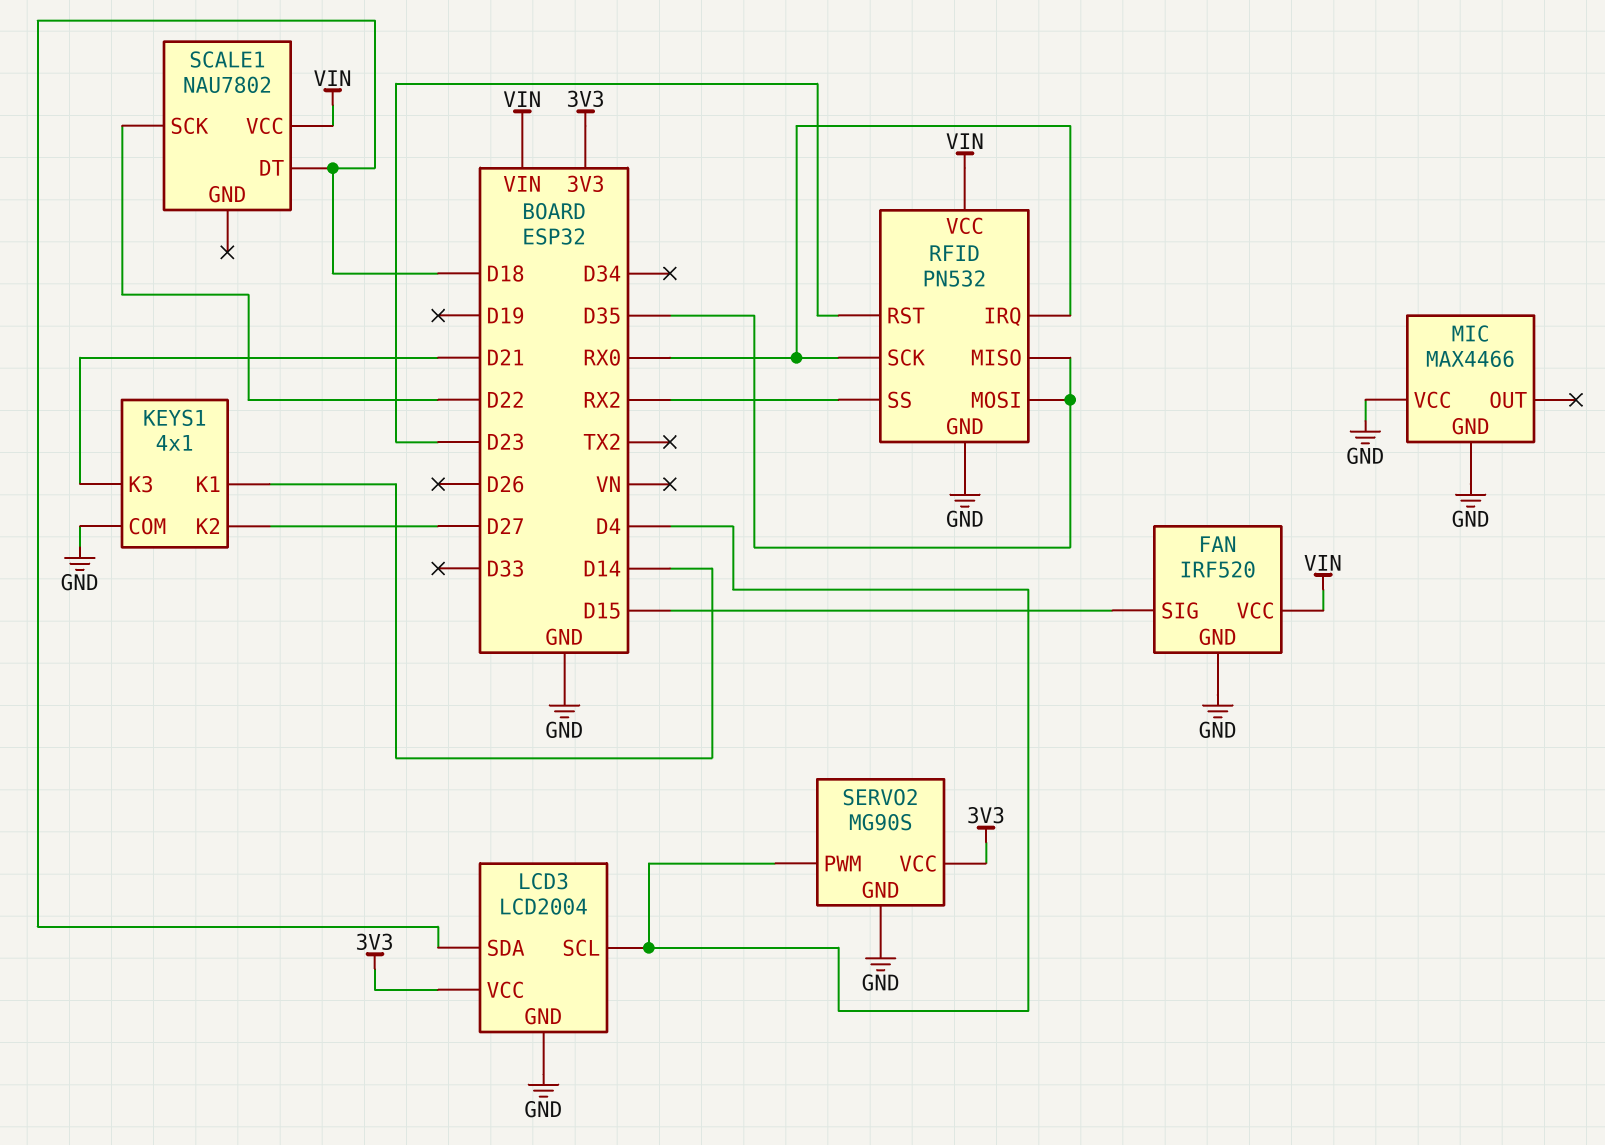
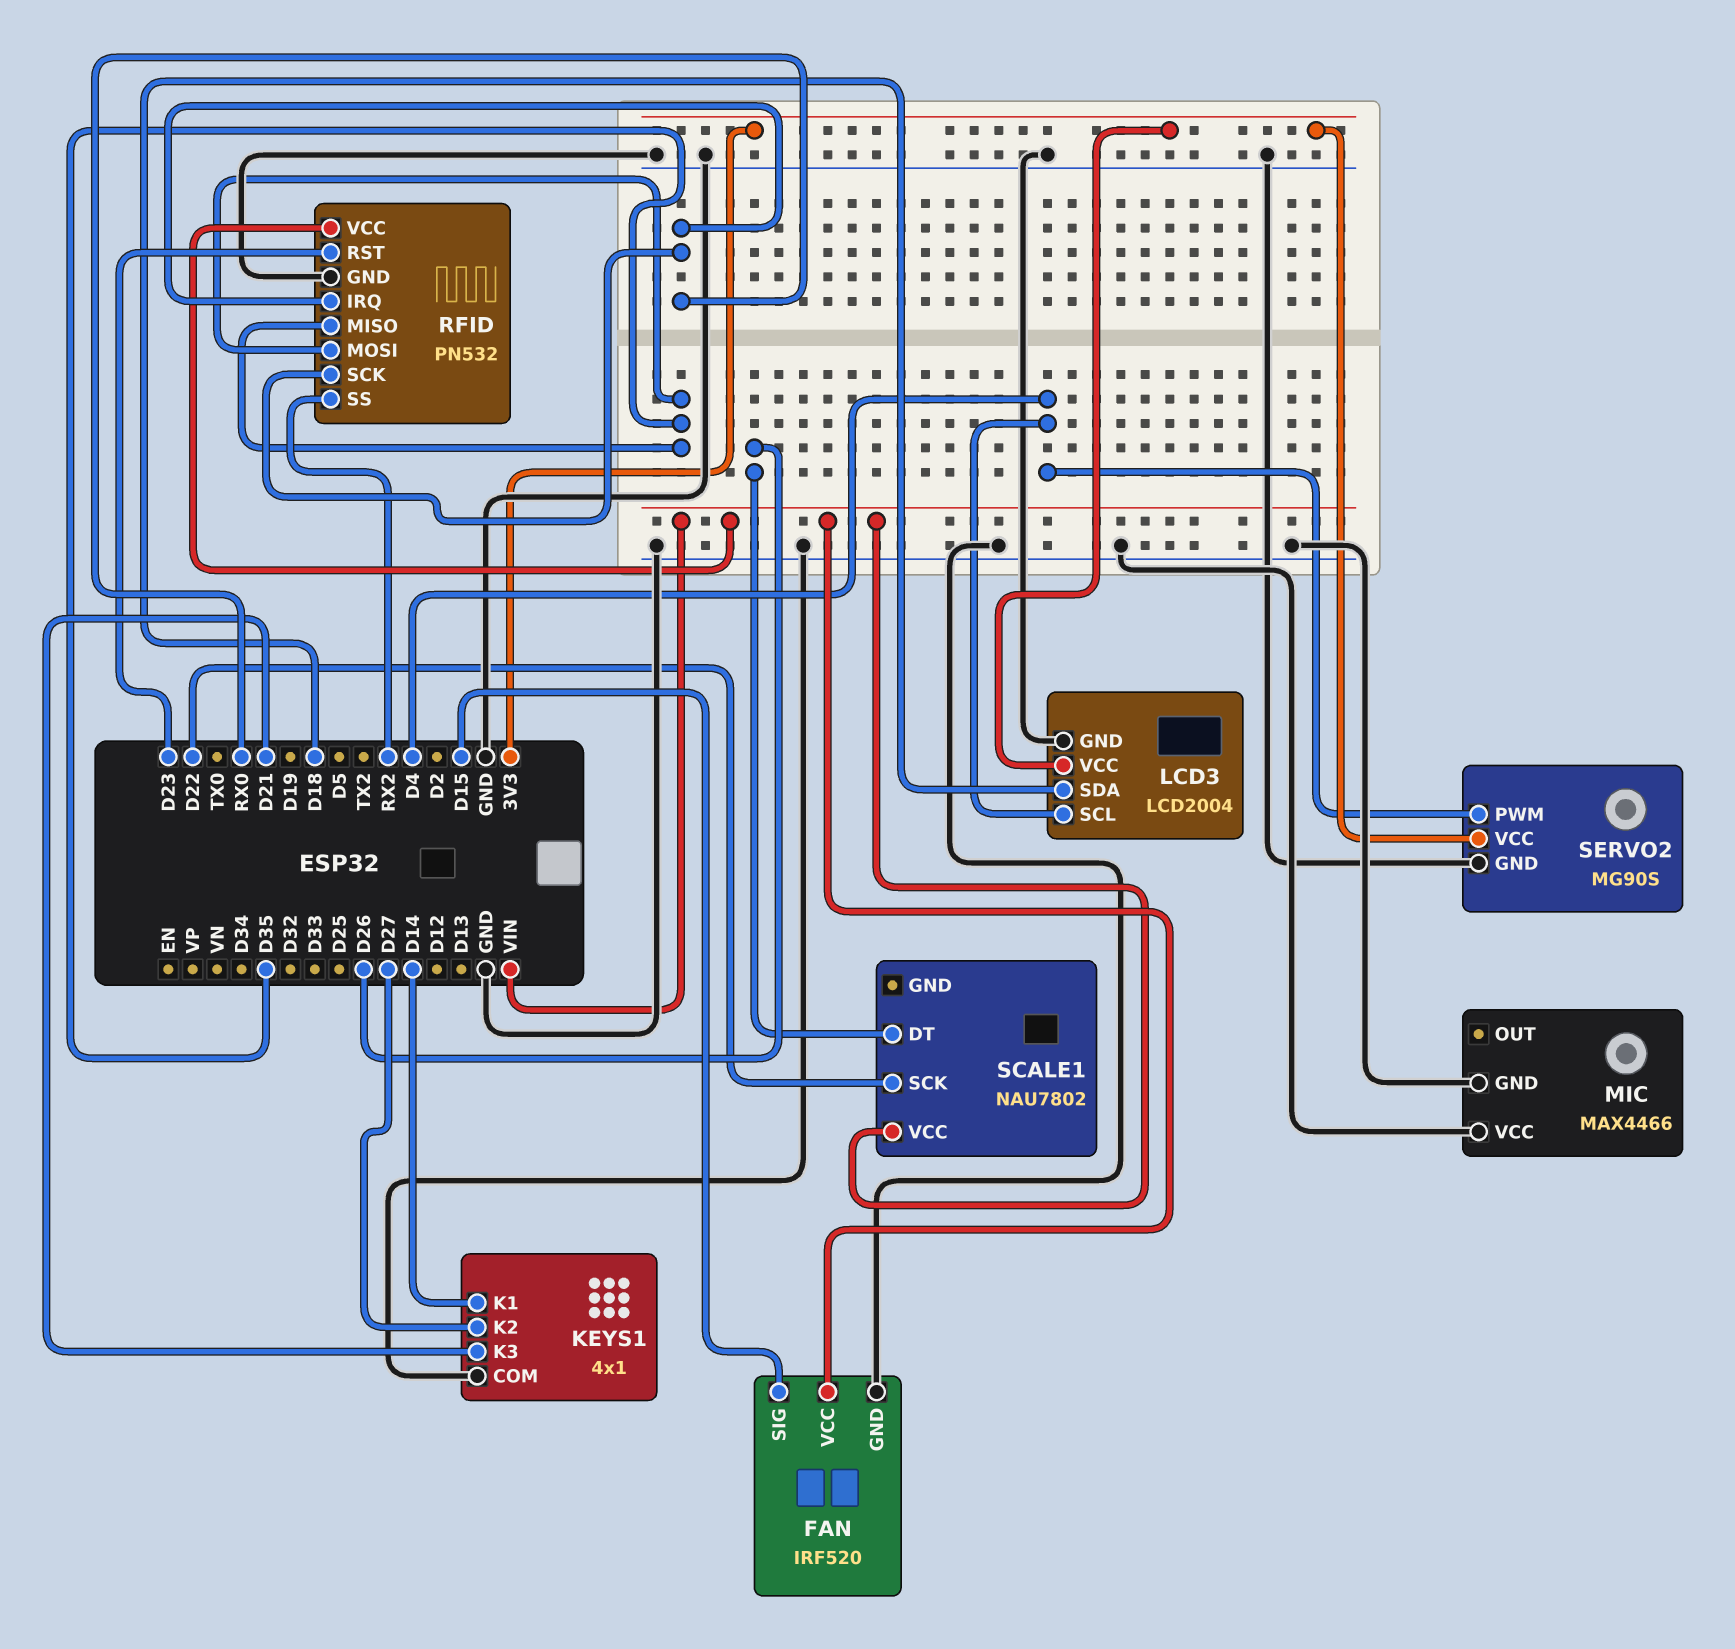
SCALE1 pin DT: D18 -> D26

